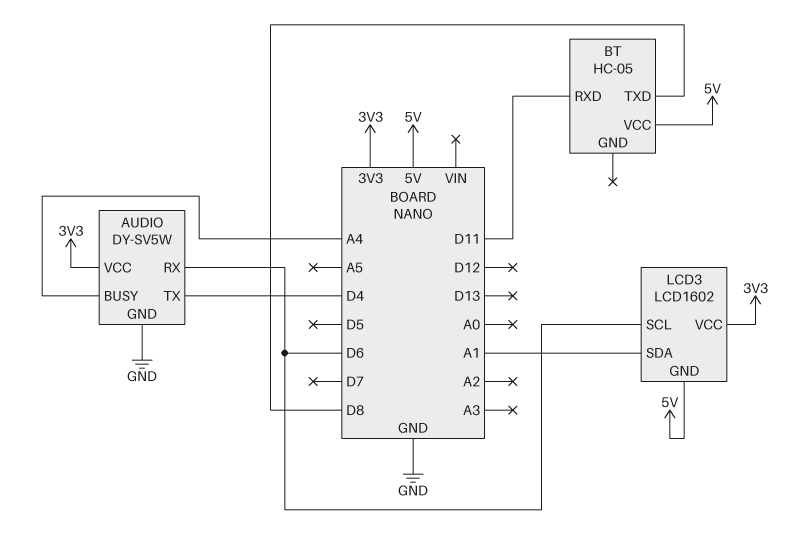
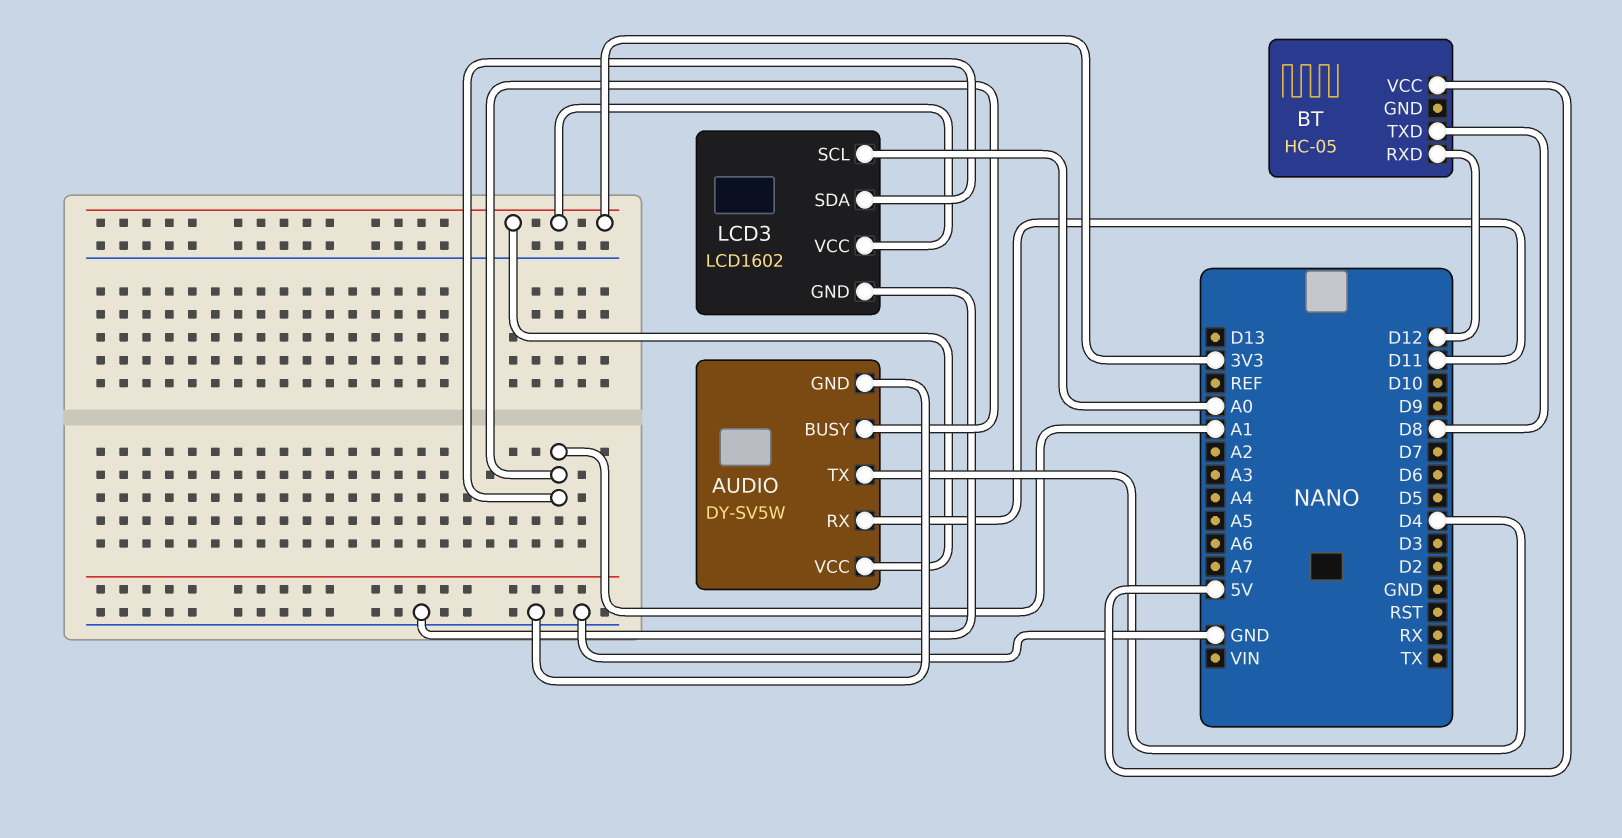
AUDIO pin BUSY: A4 -> A1
AUDIO pin RX: D6 -> D11
BT pin RXD: D11 -> D12
LCD3 pin GND: 5V -> GND
LCD3 pin SCL: D6 -> A0

